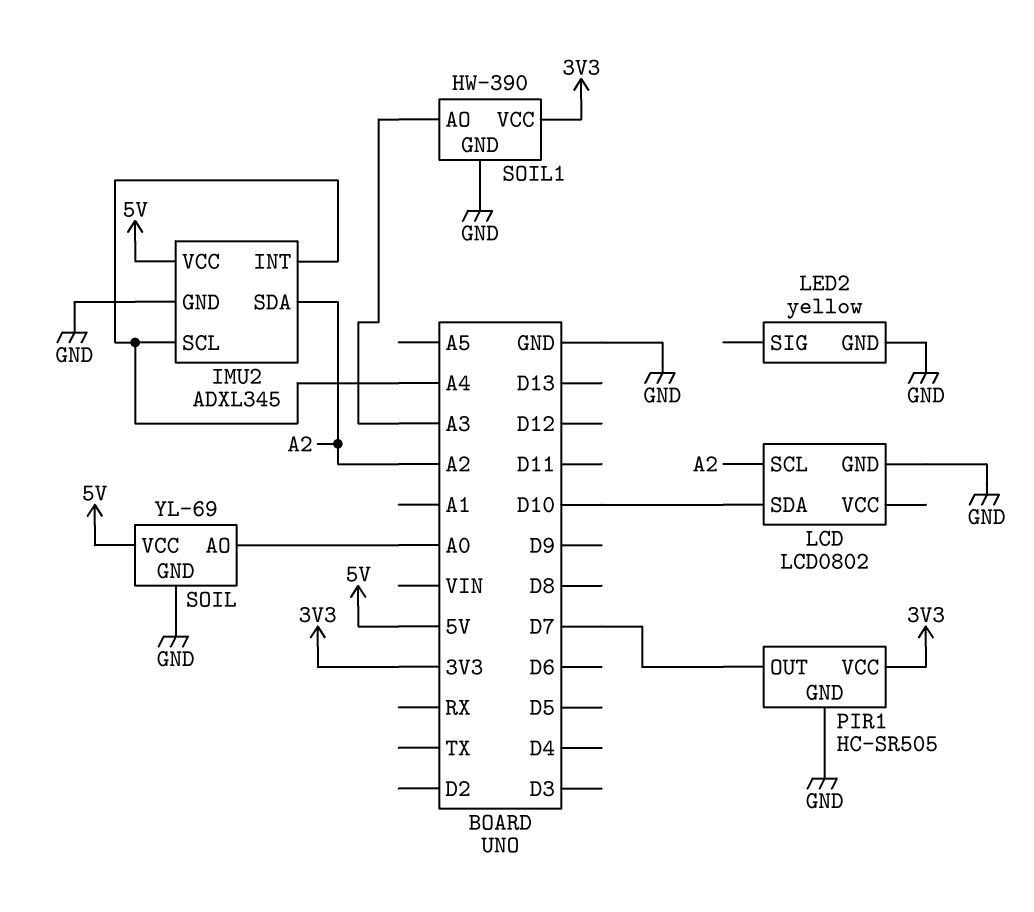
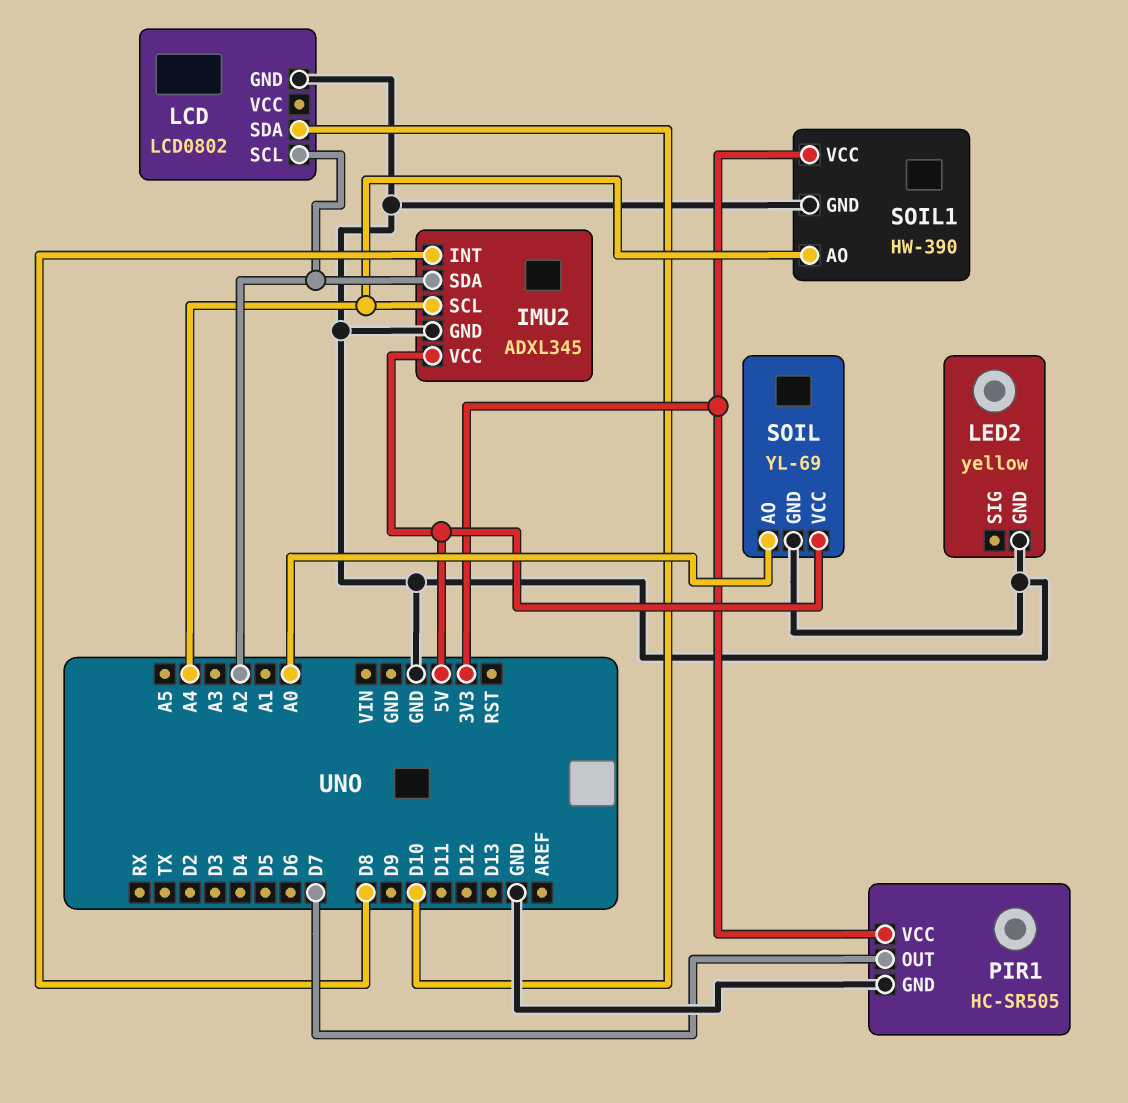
IMU2 pin INT: A4 -> D8
SOIL1 pin AO: A3 -> A4

